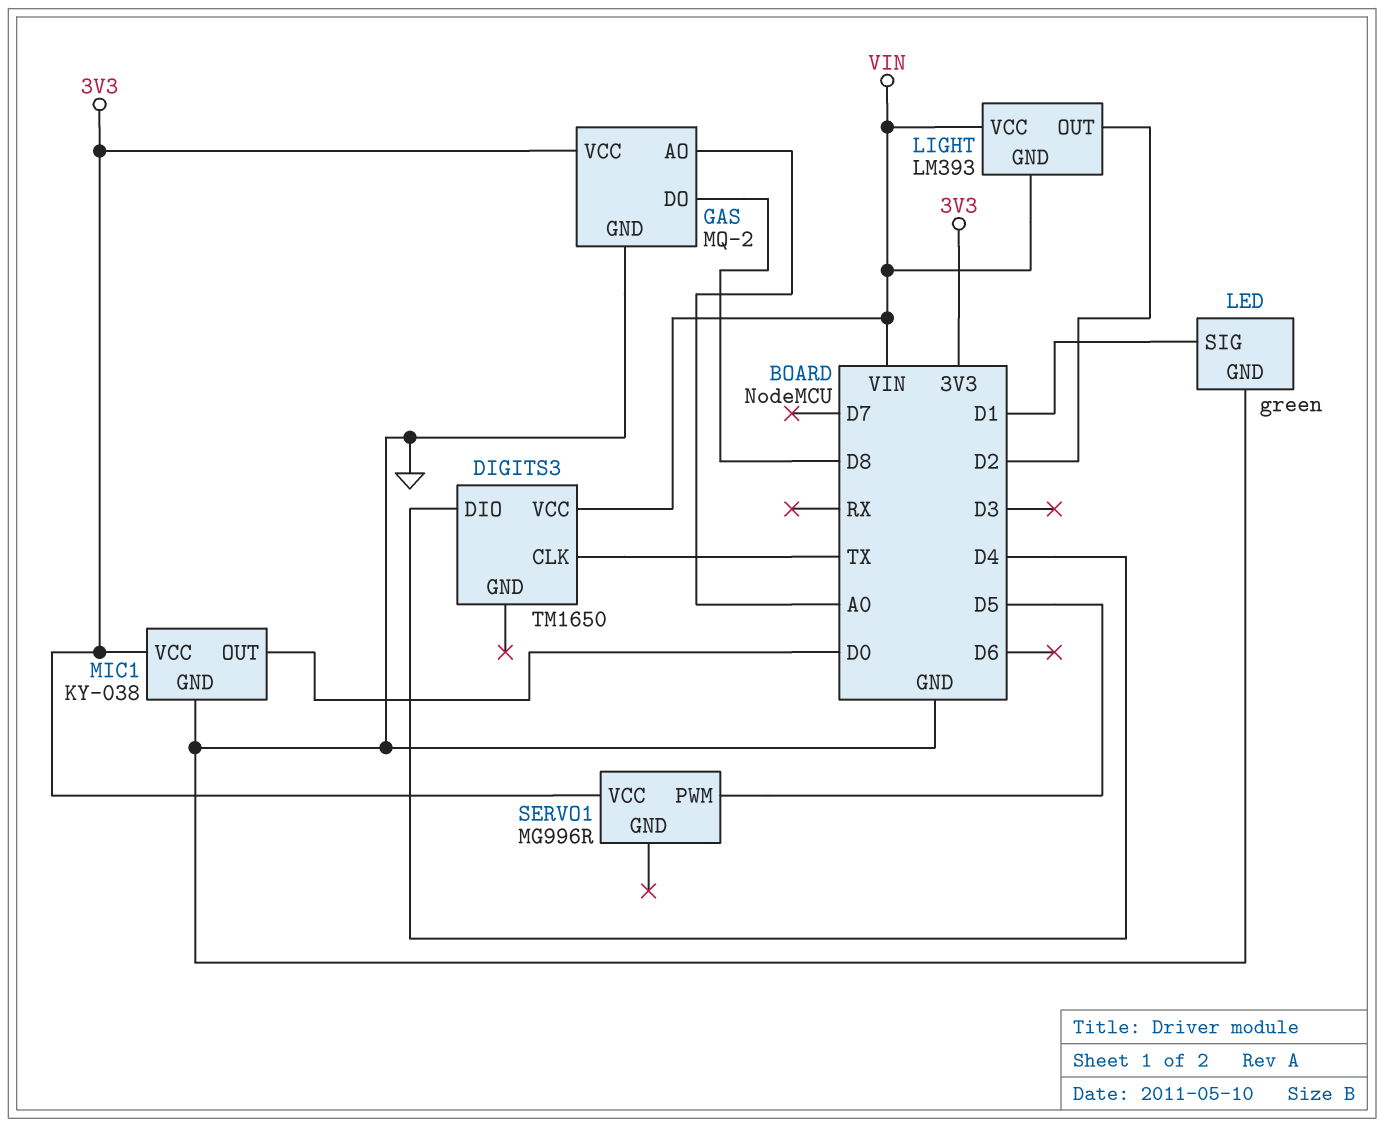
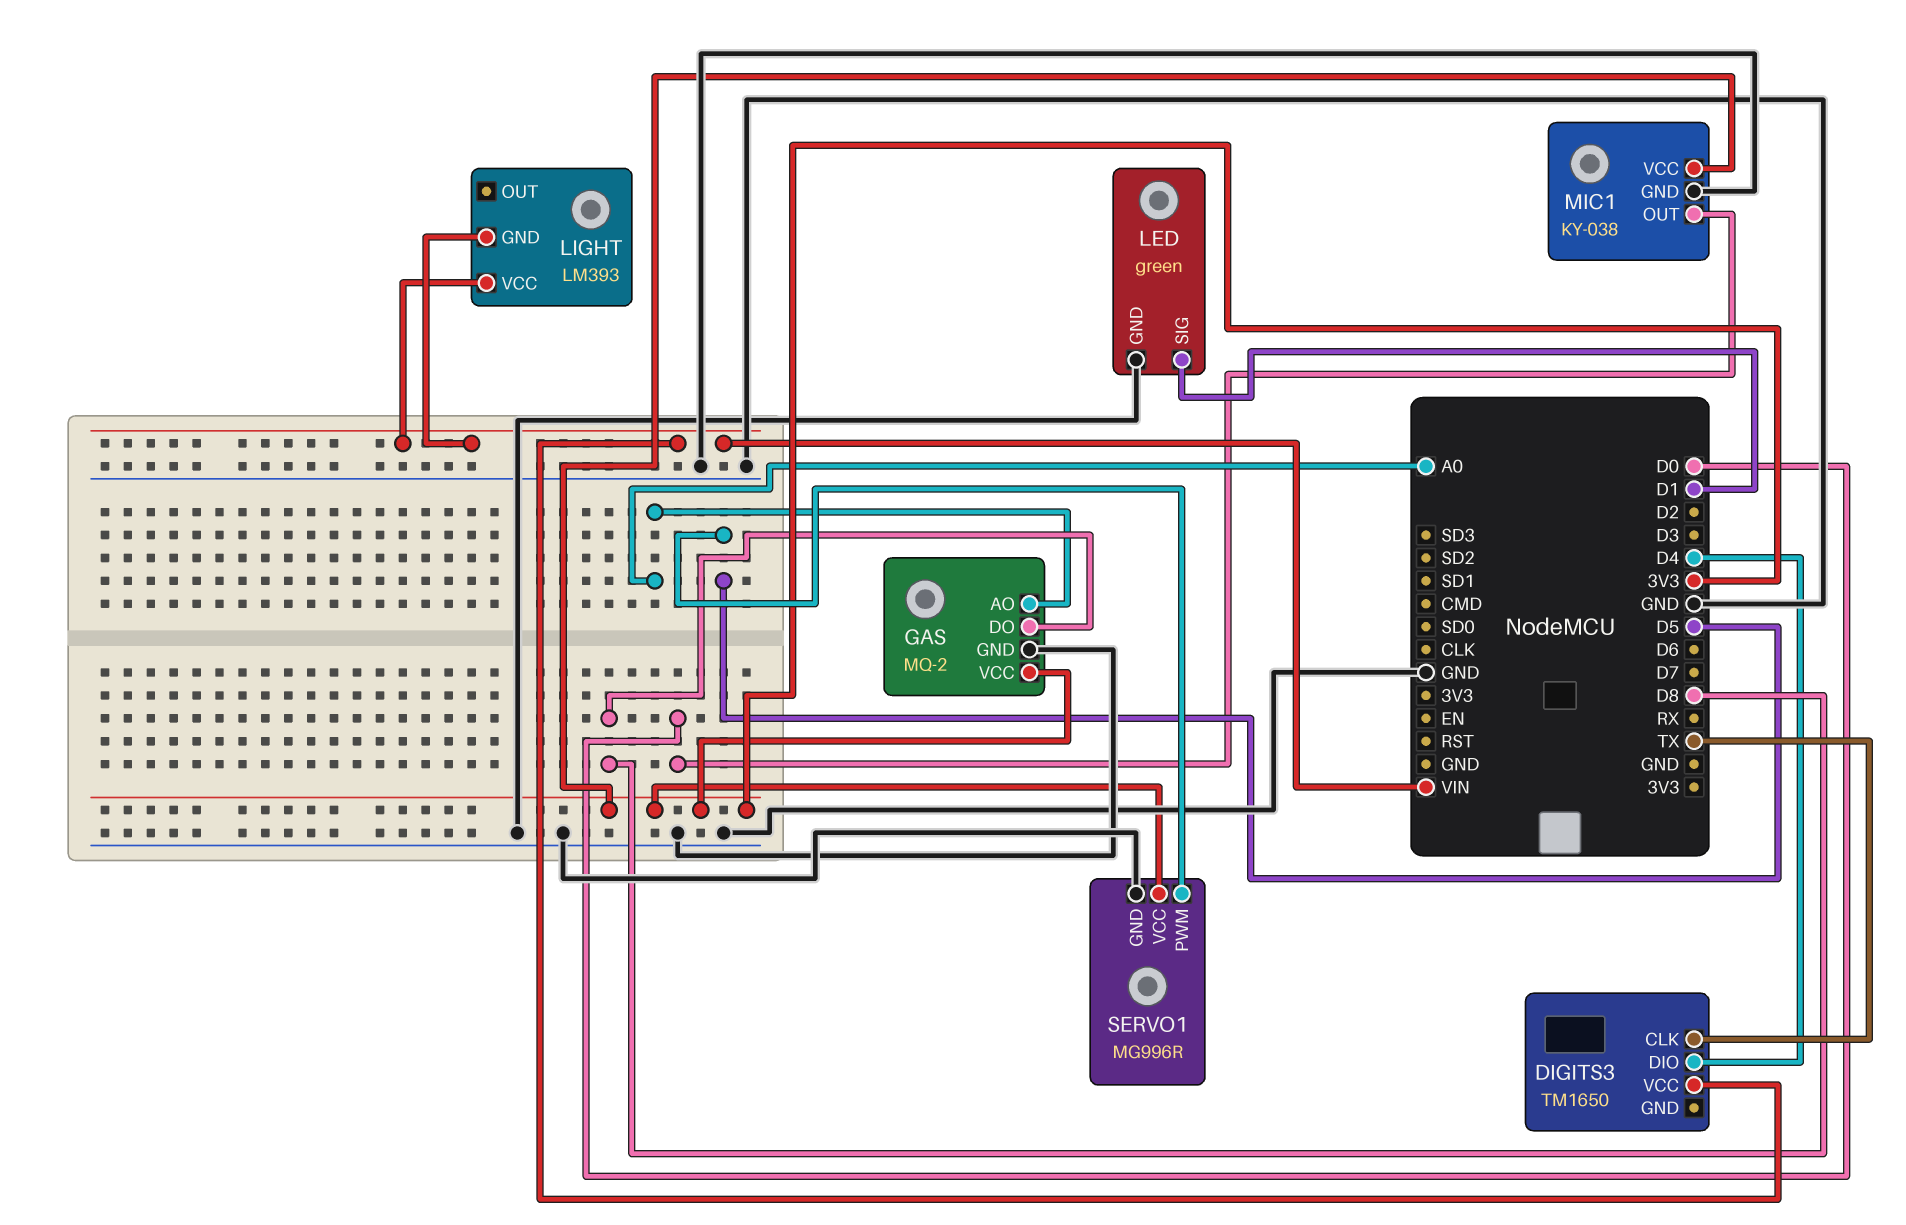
LIGHT pin OUT: D2 -> none
SERVO1 pin GND: none -> GND

